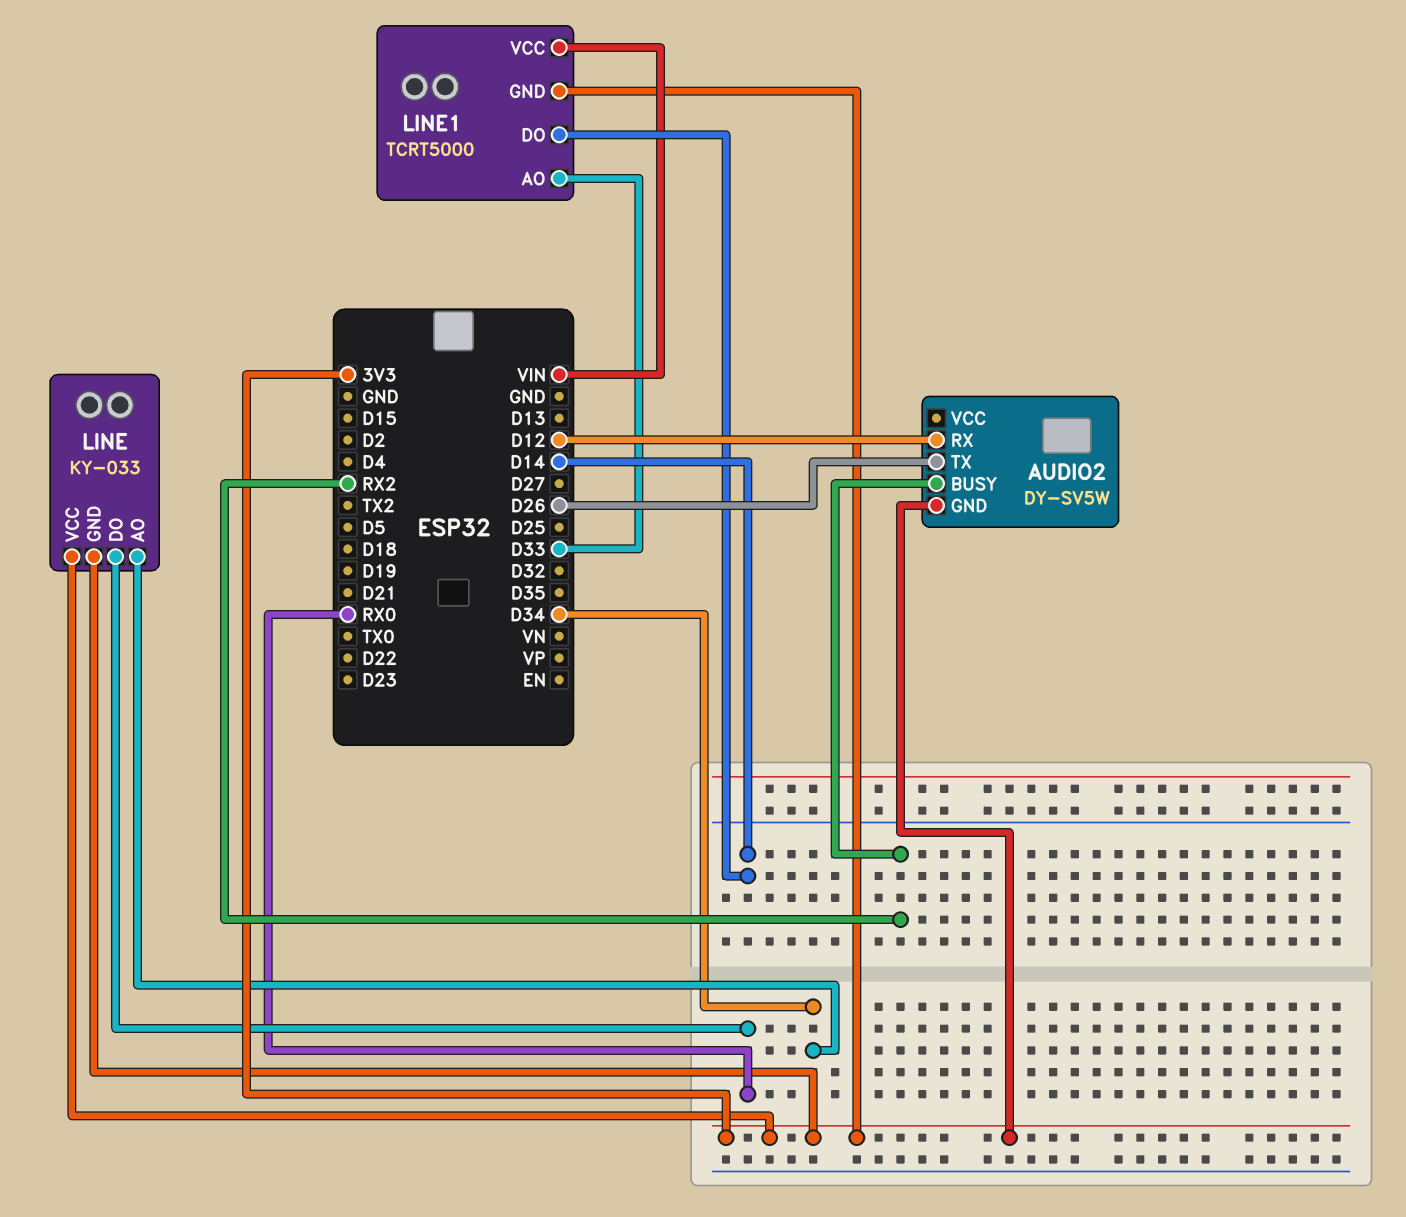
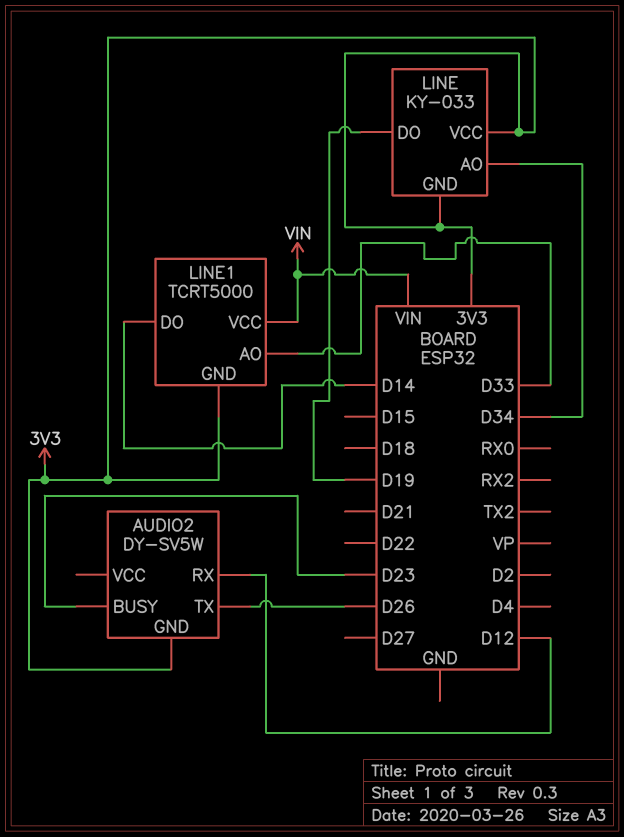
AUDIO2 pin BUSY: RX2 -> D23
LINE pin DO: RX0 -> D19

